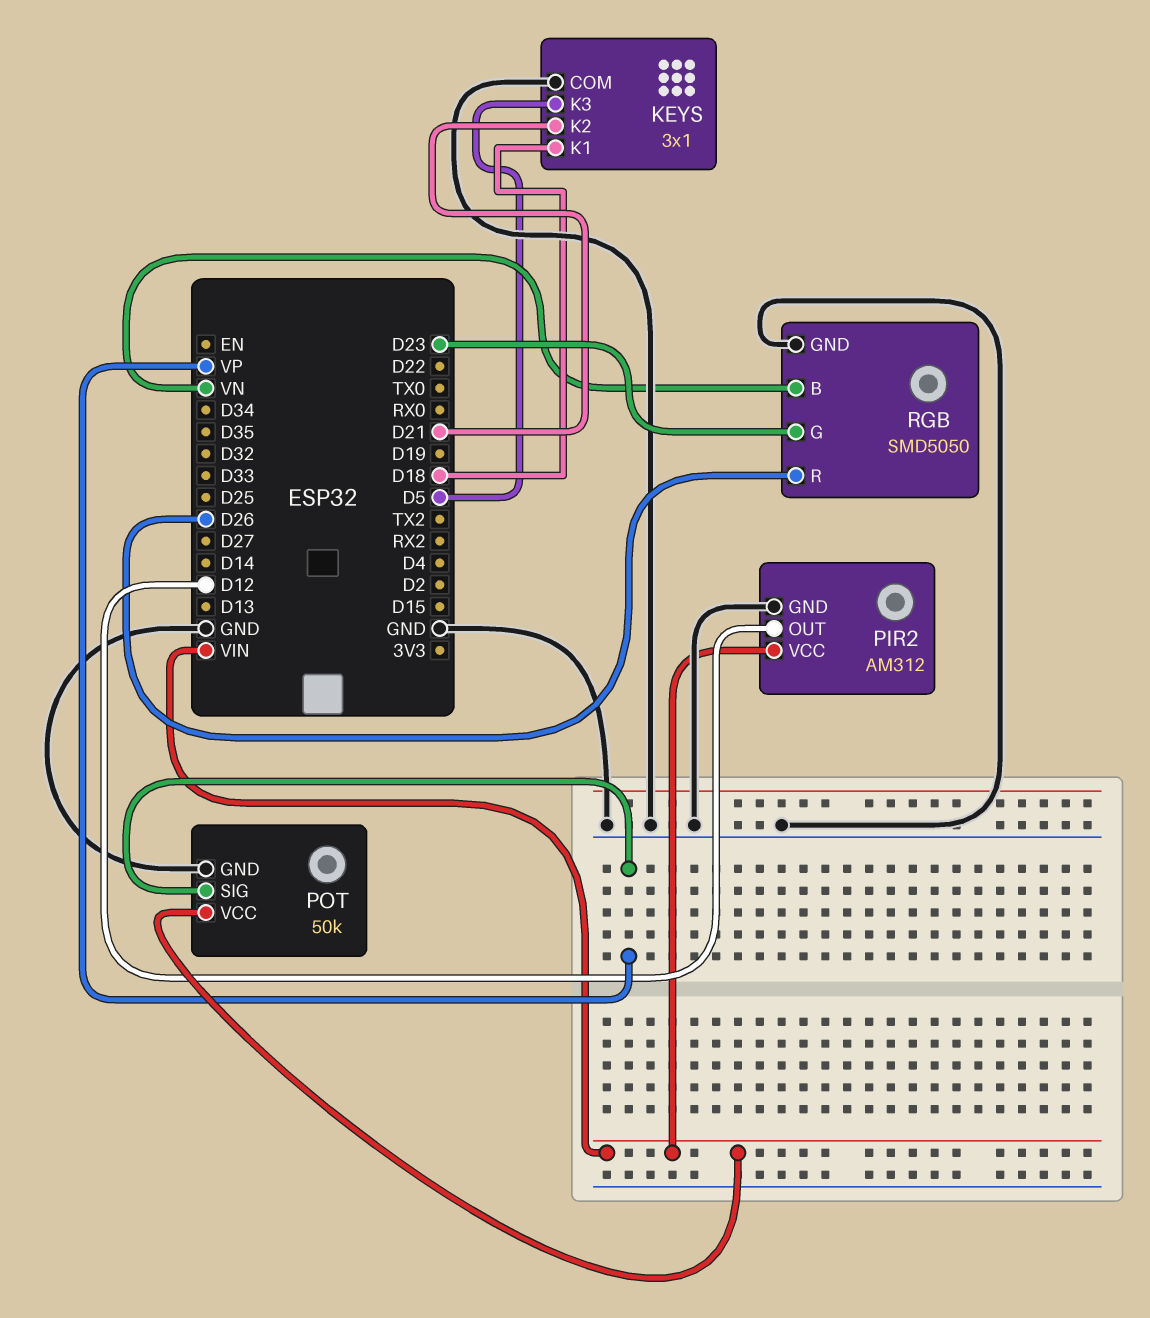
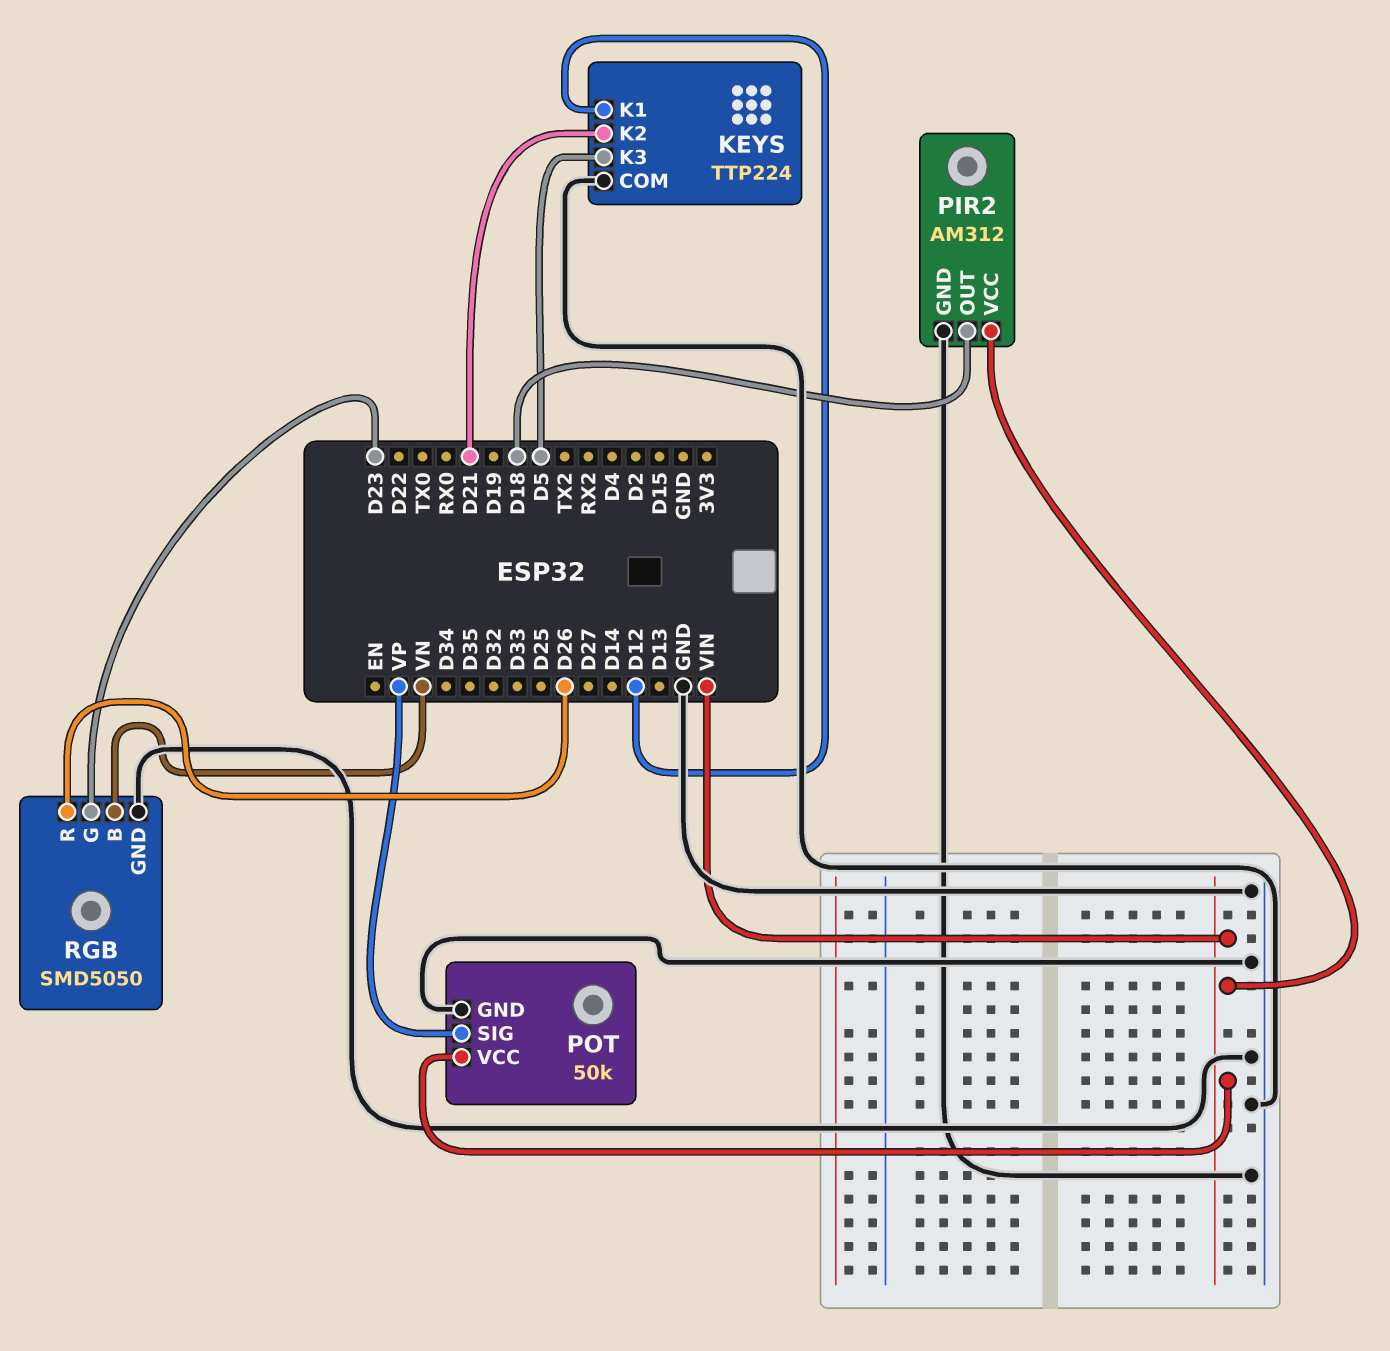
KEYS: 3x1 -> TTP224
KEYS pin K1: D18 -> D12
PIR2 pin OUT: D12 -> D18

